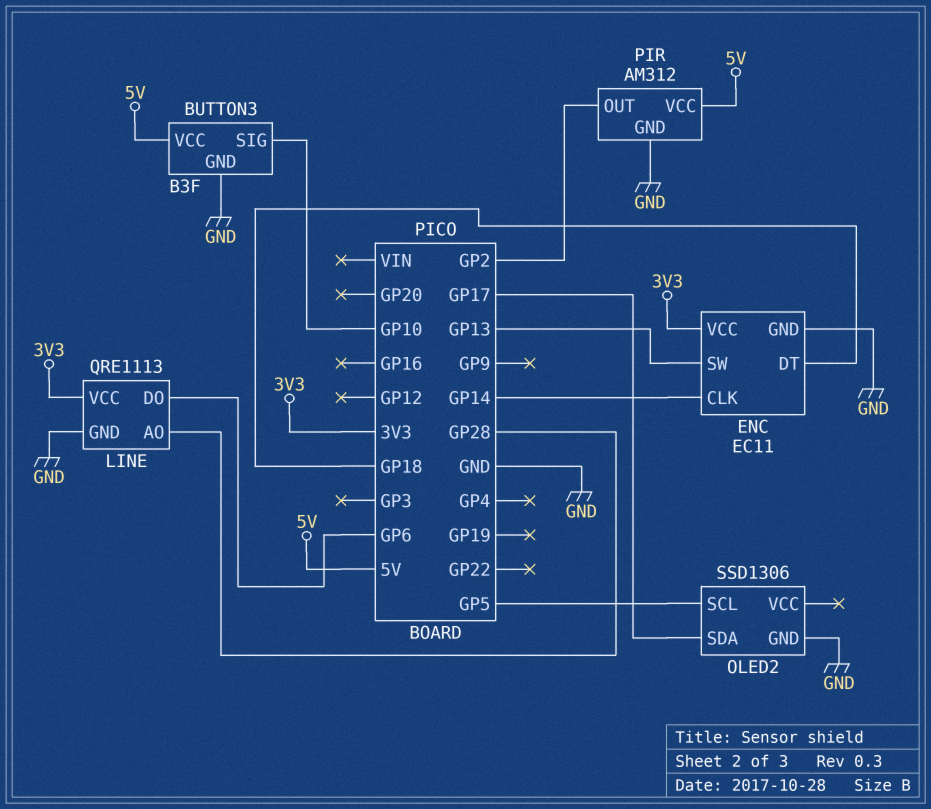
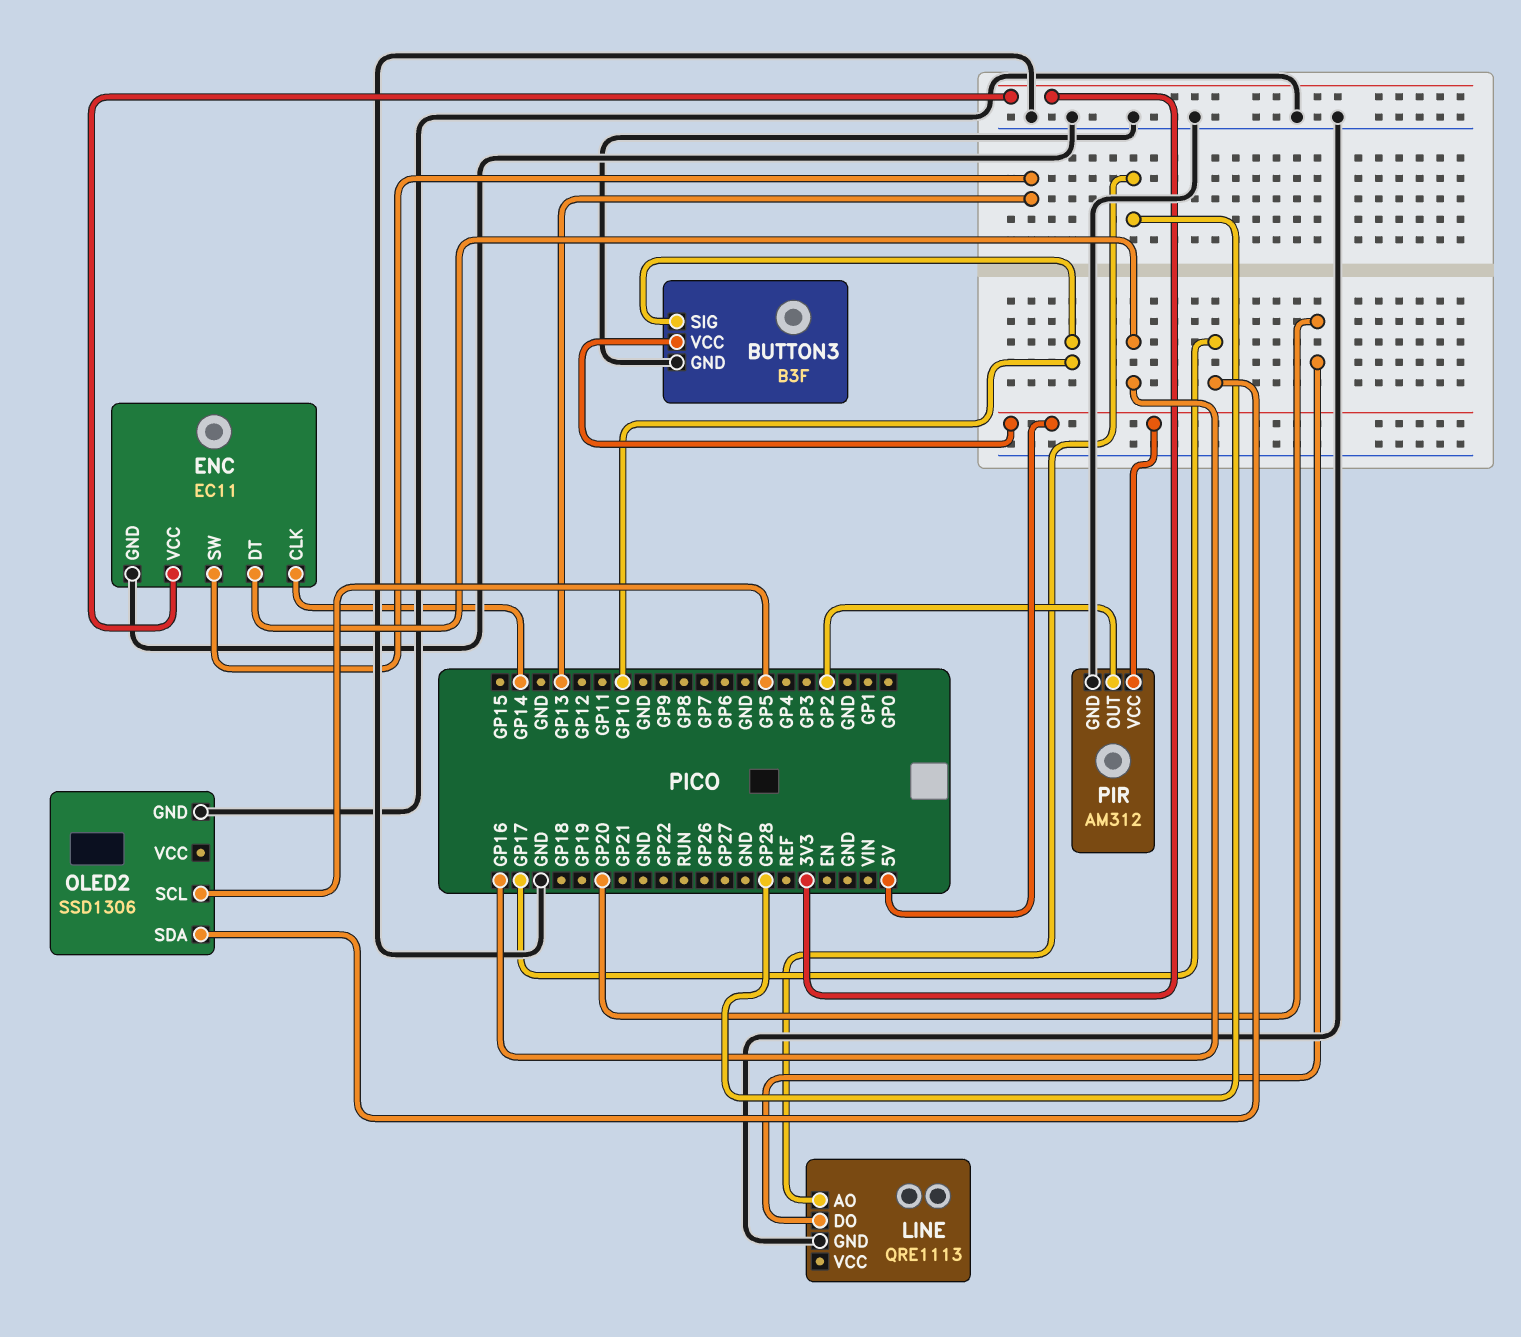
ENC pin DT: GP18 -> GP16
LINE pin DO: GP6 -> GP20
LINE pin VCC: 3V3 -> none

